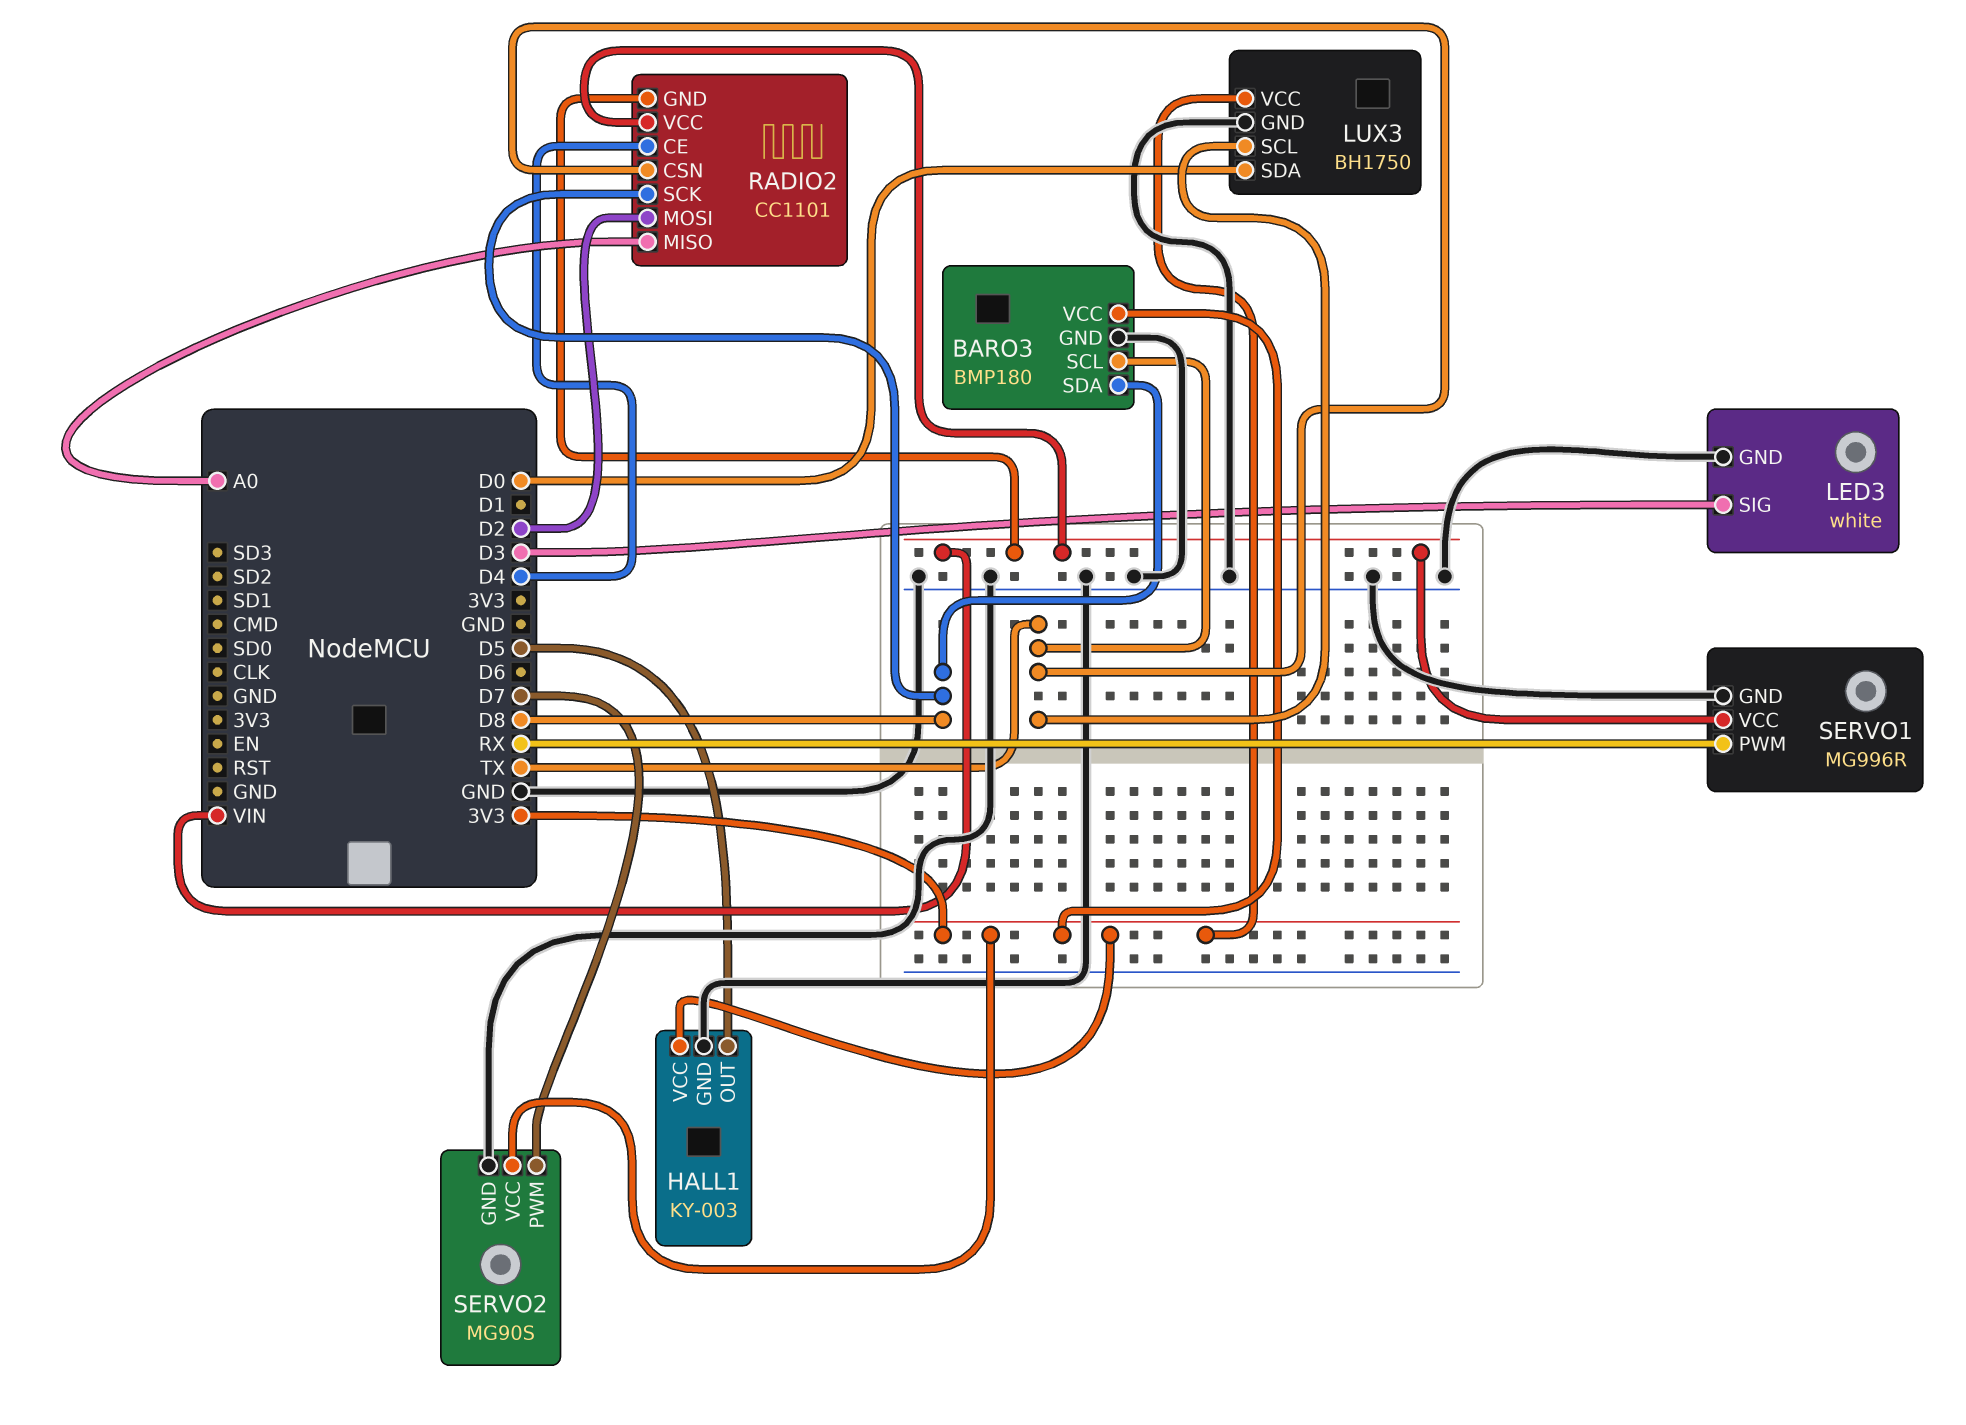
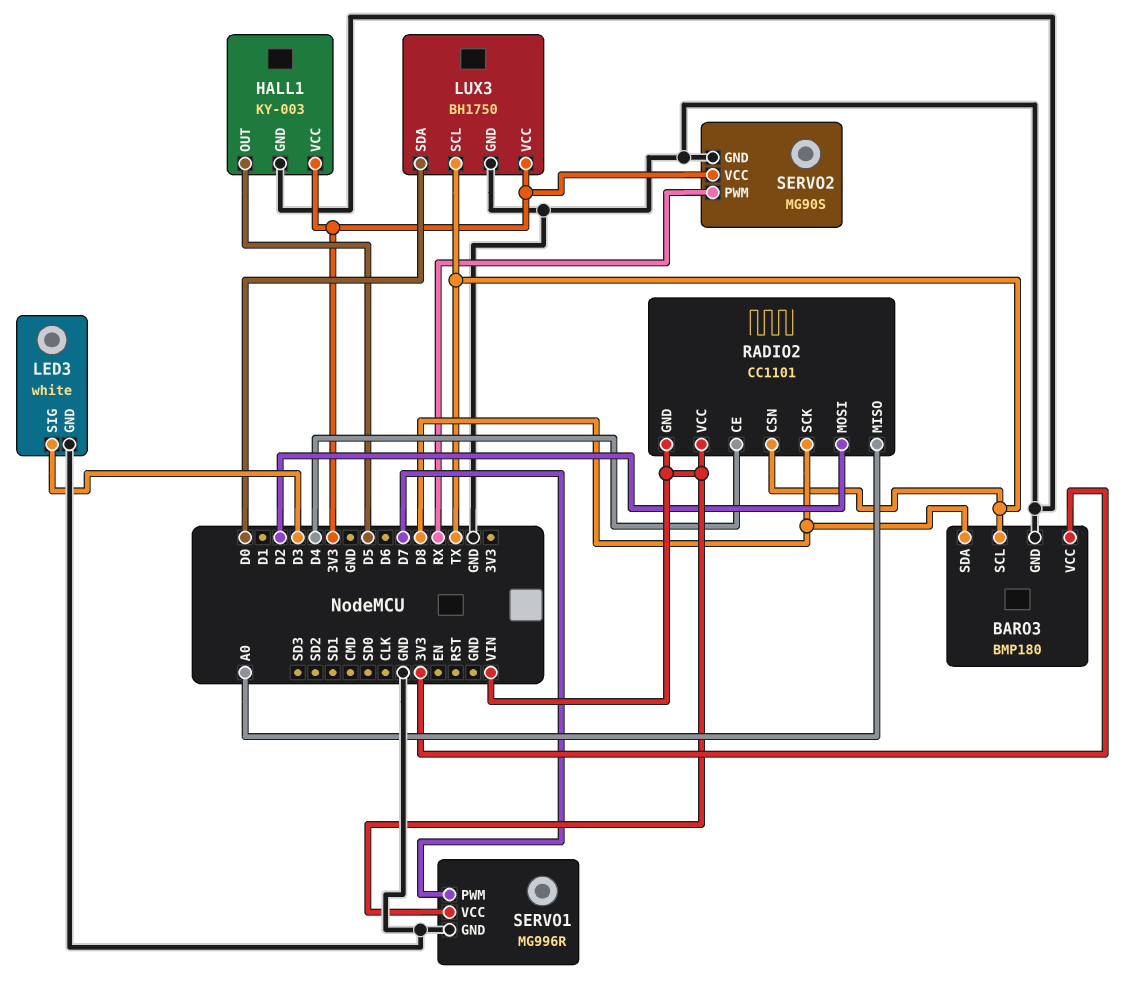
SERVO1 pin PWM: RX -> D7
SERVO2 pin PWM: D7 -> RX

